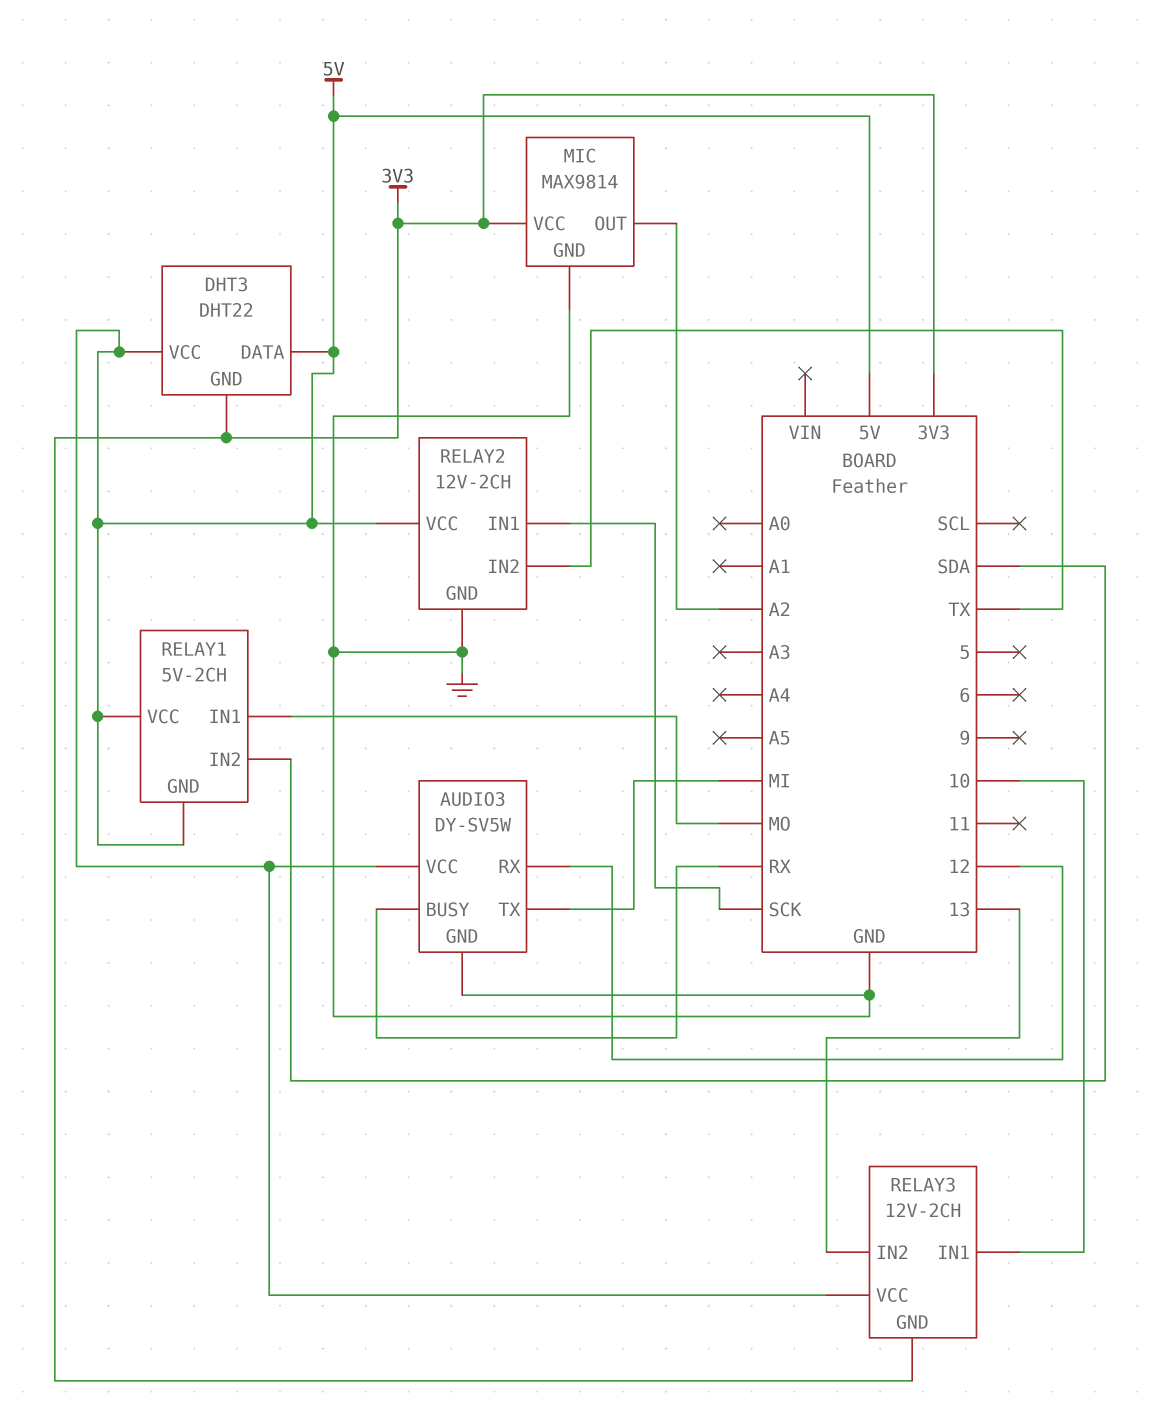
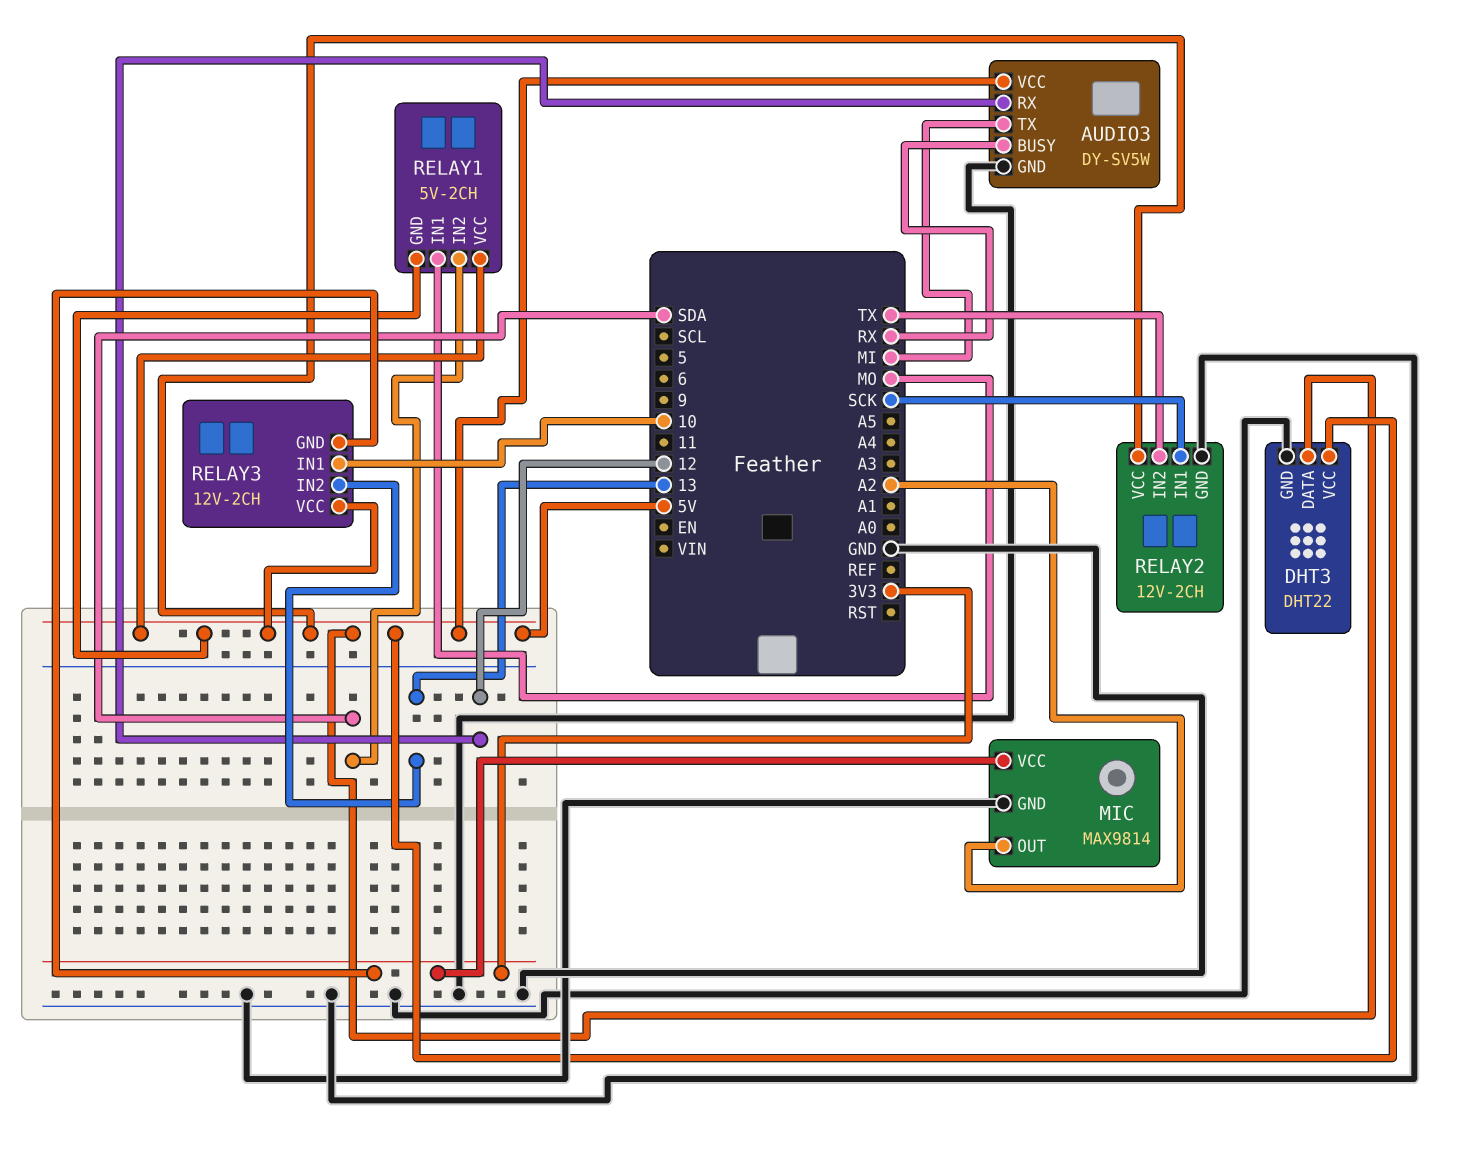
DHT3 pin GND: 3V3 -> GND

